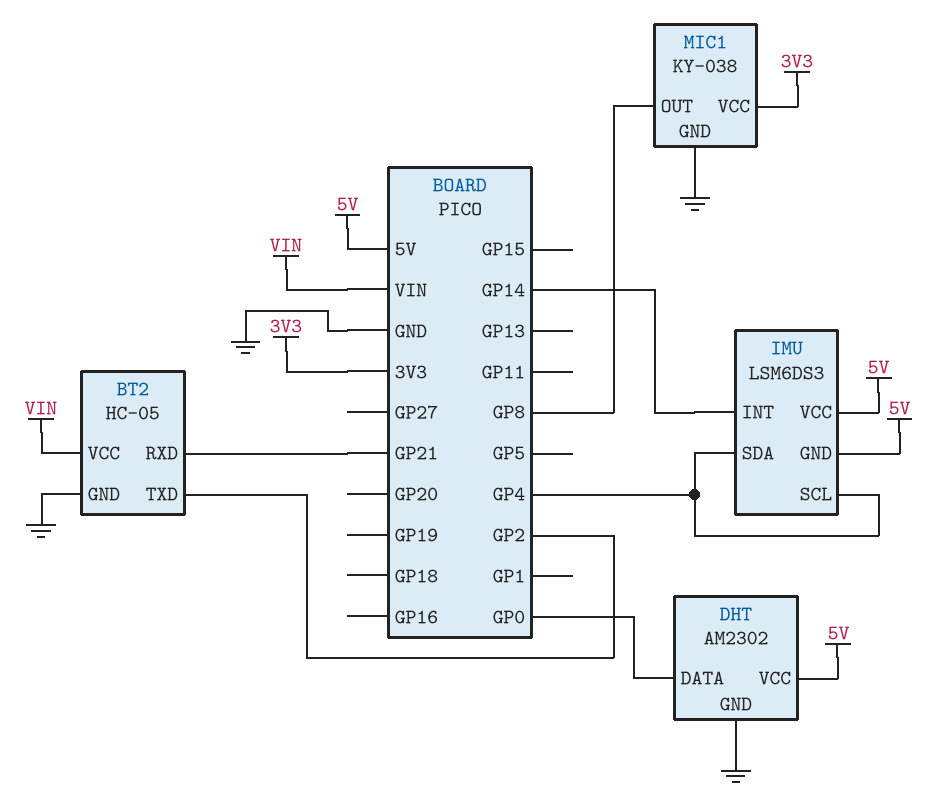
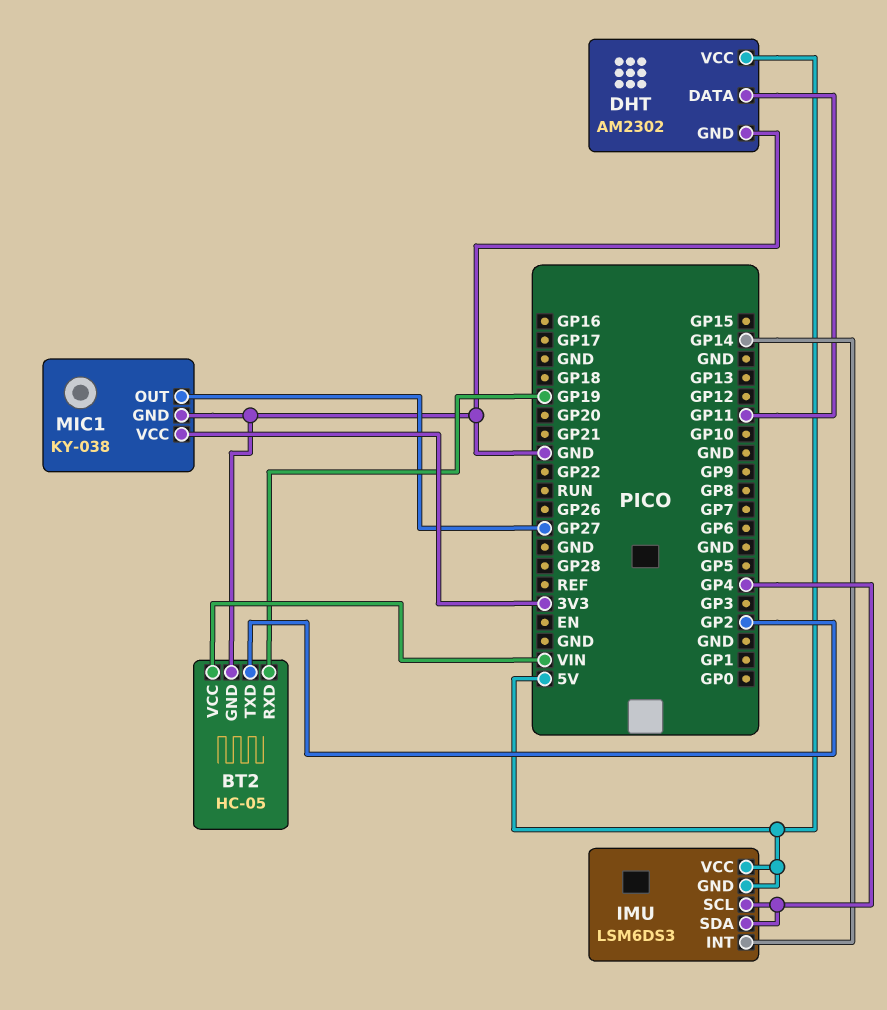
BT2 pin RXD: GP21 -> GP19
DHT pin DATA: GP0 -> GP11
MIC1 pin OUT: GP8 -> GP27

